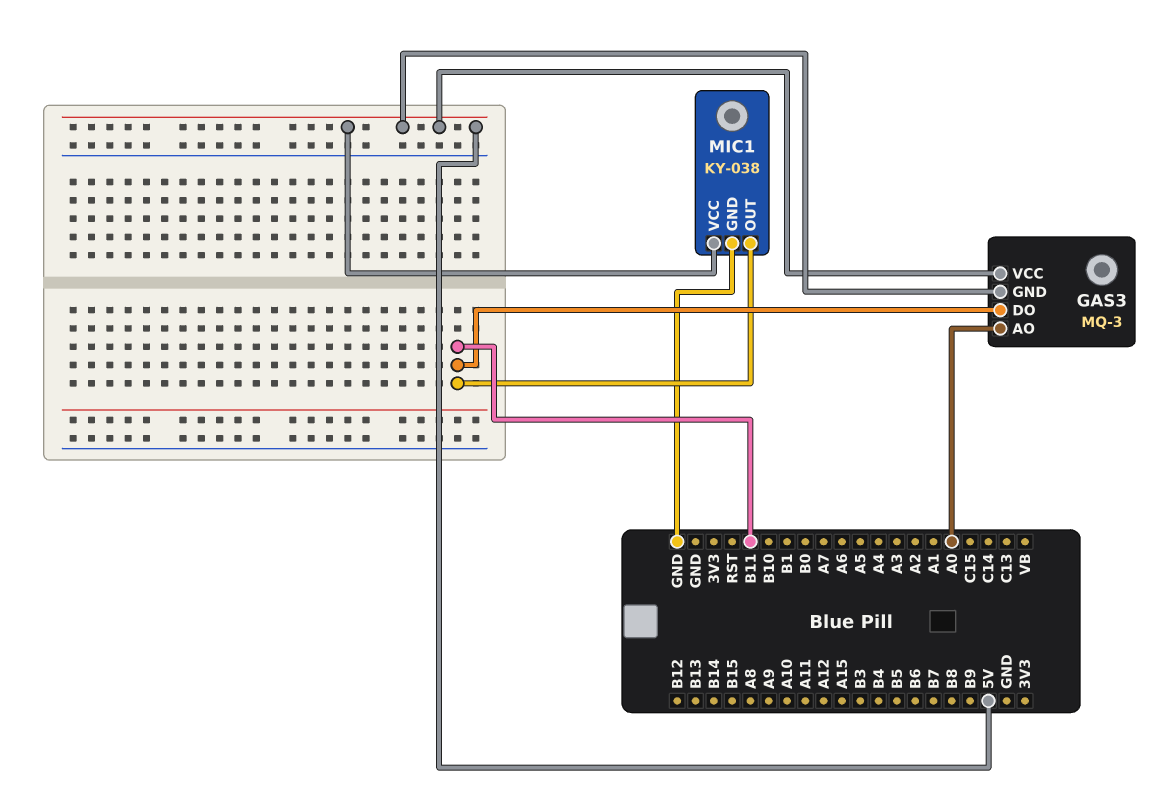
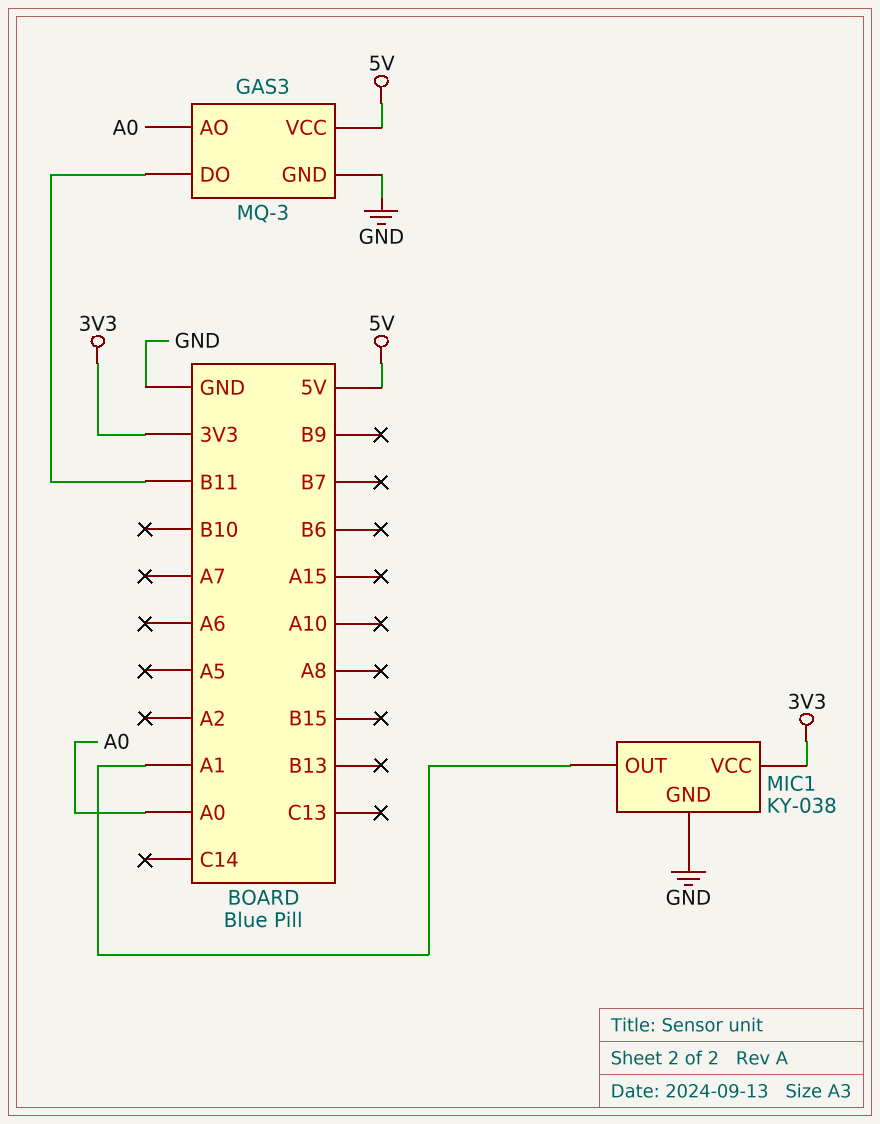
GAS3 pin GND: 5V -> GND
MIC1 pin OUT: B11 -> A1
MIC1 pin VCC: 5V -> 3V3

